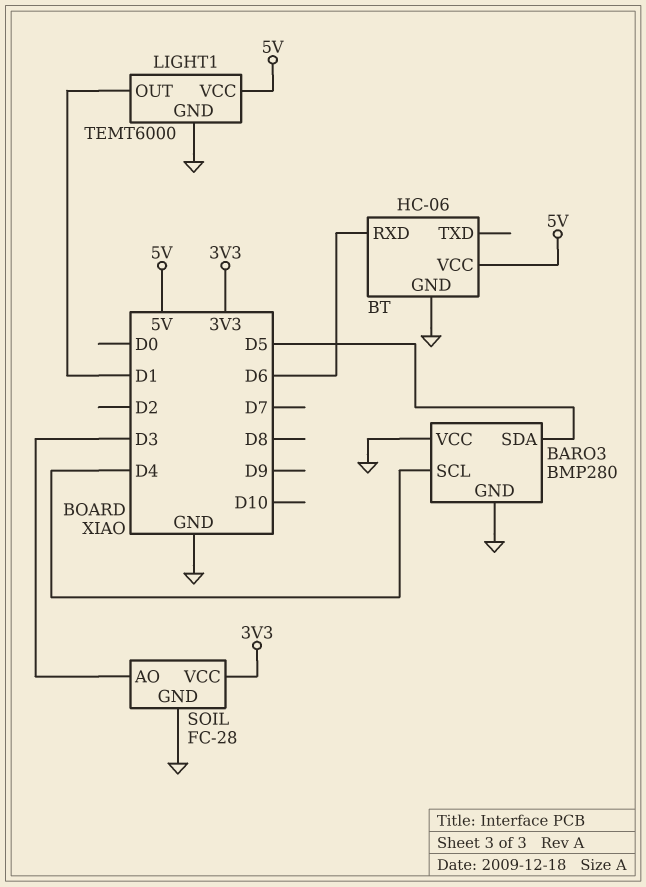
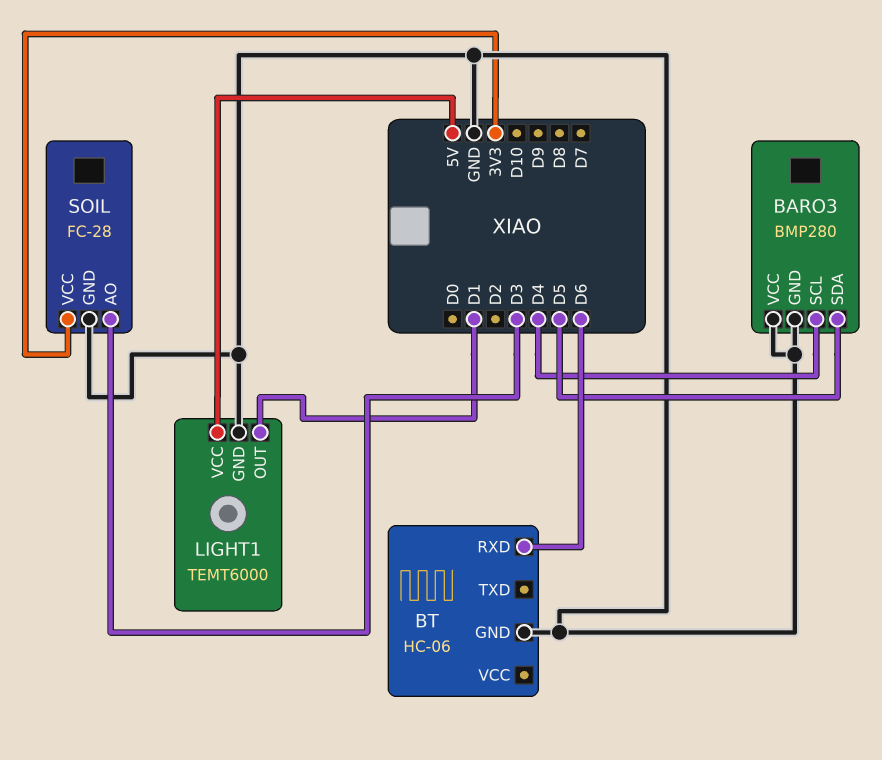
BT pin VCC: 5V -> none

